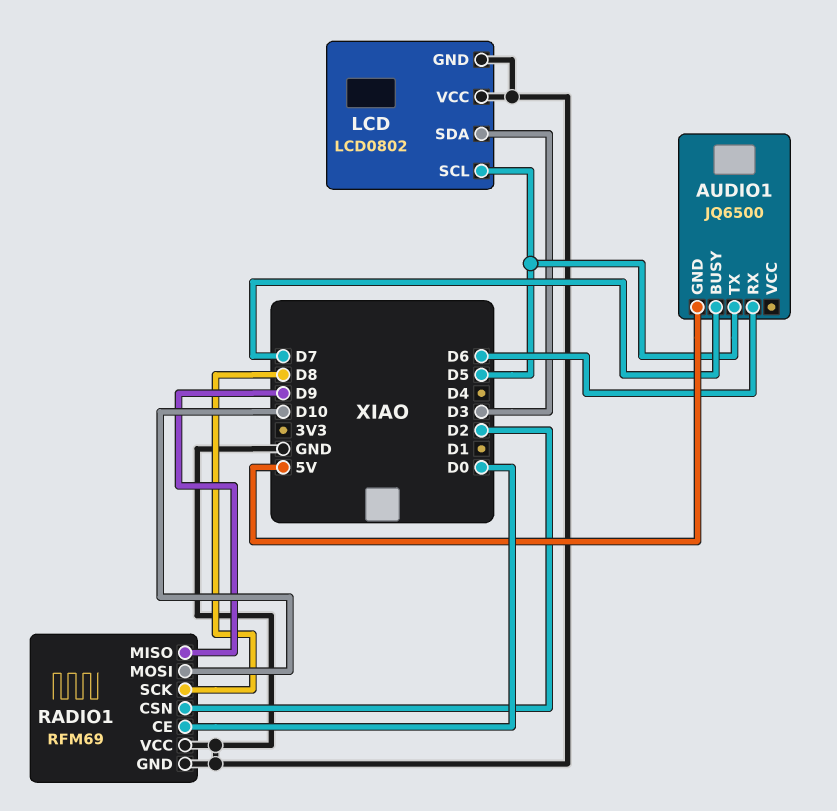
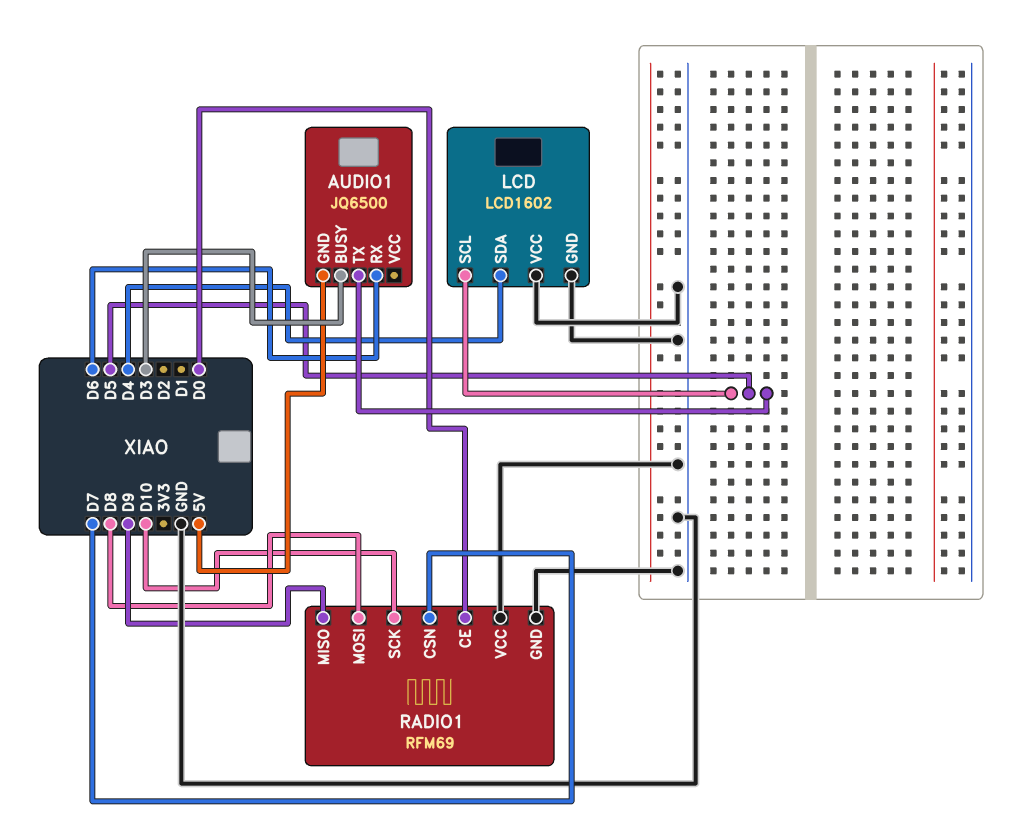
AUDIO1 pin BUSY: D7 -> D3
LCD: LCD0802 -> LCD1602
LCD pin SDA: D3 -> D4
RADIO1 pin CSN: D2 -> D7
RADIO1 pin MOSI: D10 -> D8
RADIO1 pin SCK: D8 -> D10

